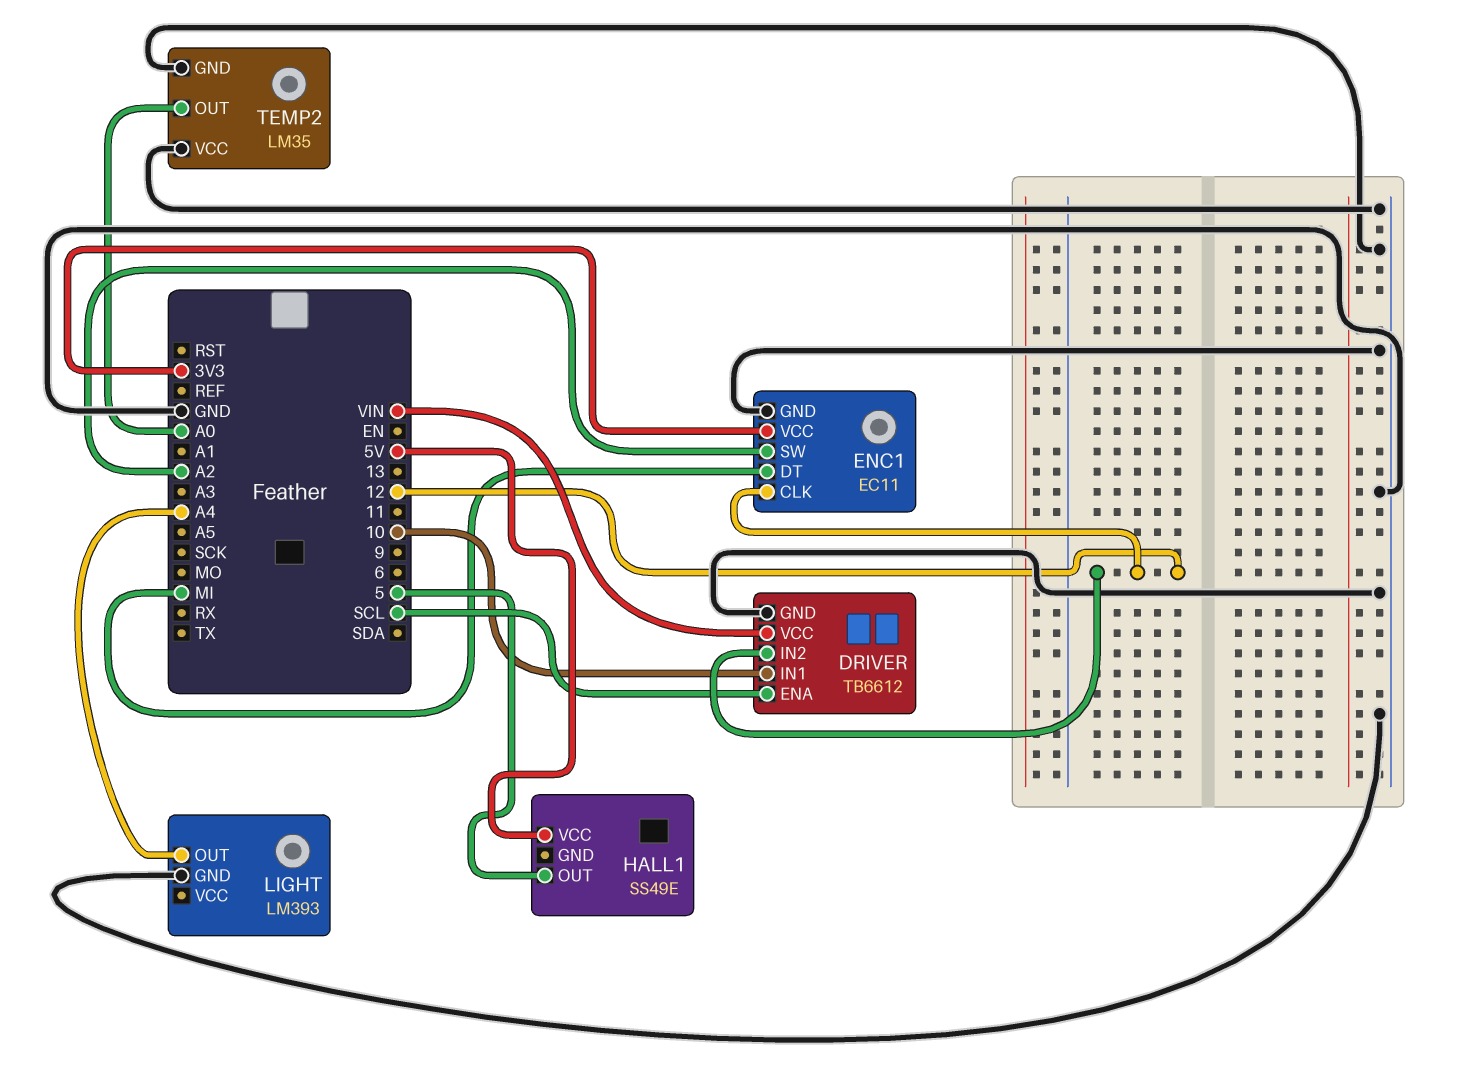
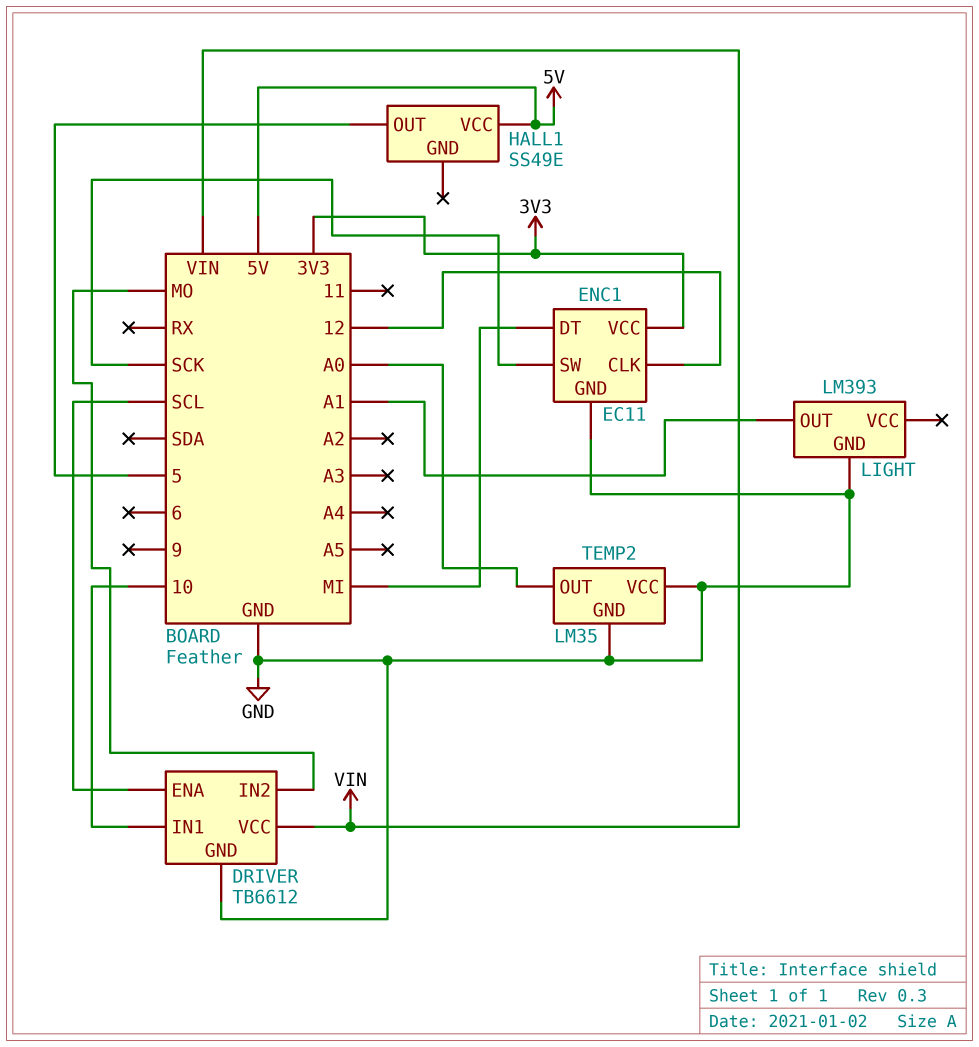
DRIVER pin IN2: 12 -> MO
ENC1 pin SW: A2 -> SCK
LIGHT pin OUT: A4 -> A1

